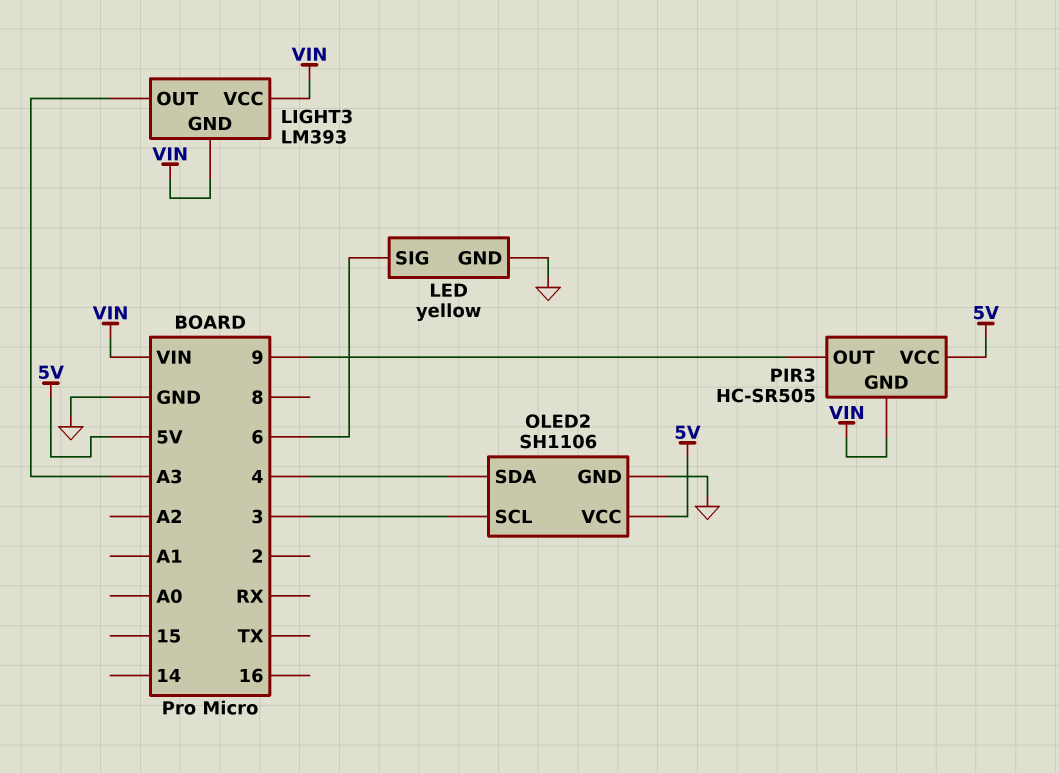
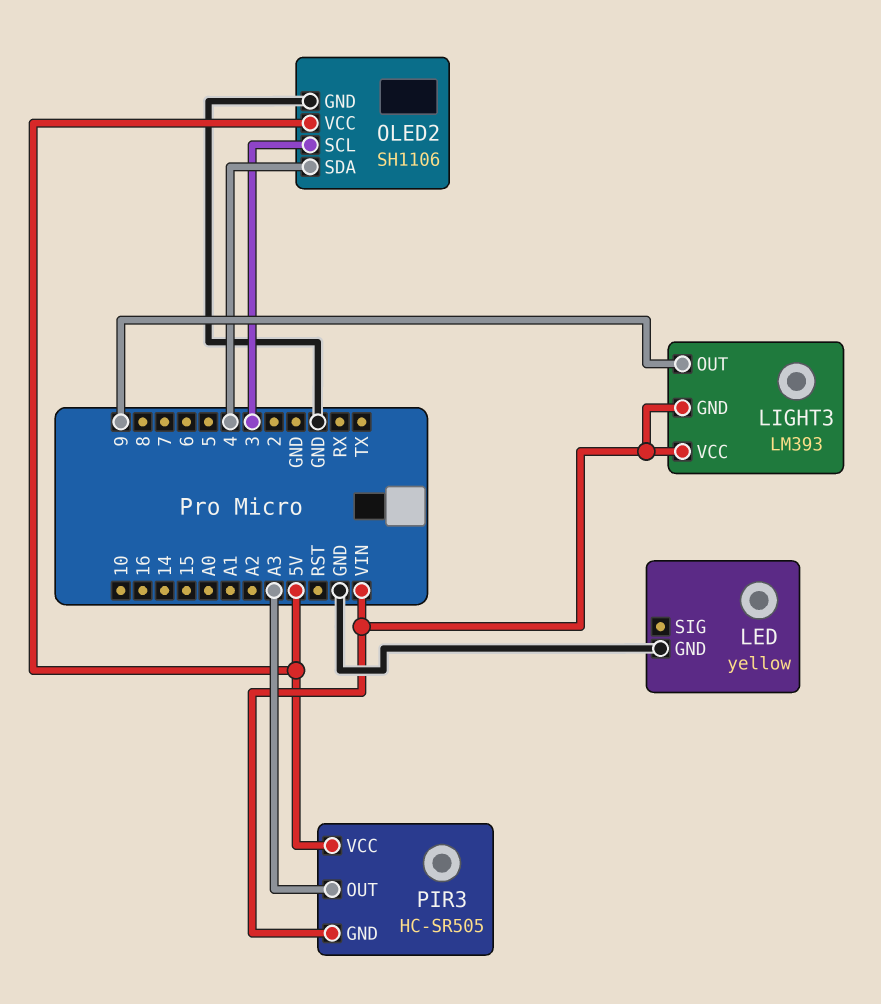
LED pin SIG: 6 -> none
LIGHT3 pin OUT: A3 -> 9
PIR3 pin OUT: 9 -> A3

